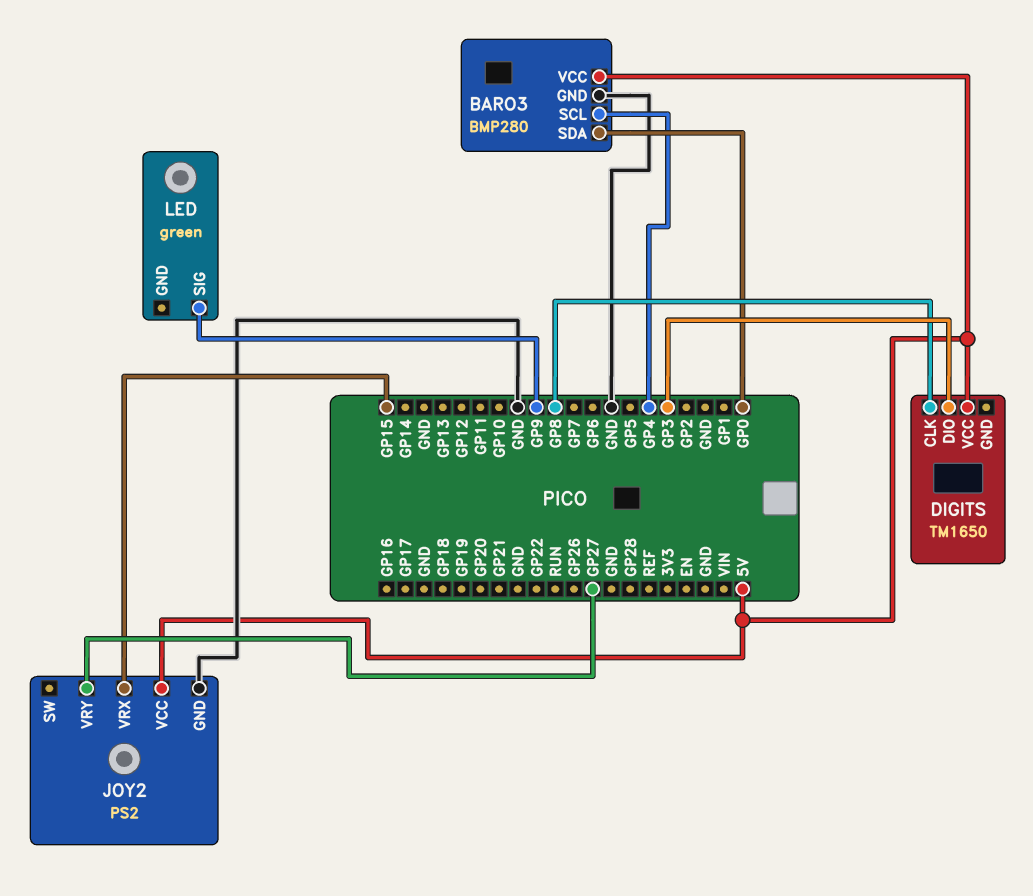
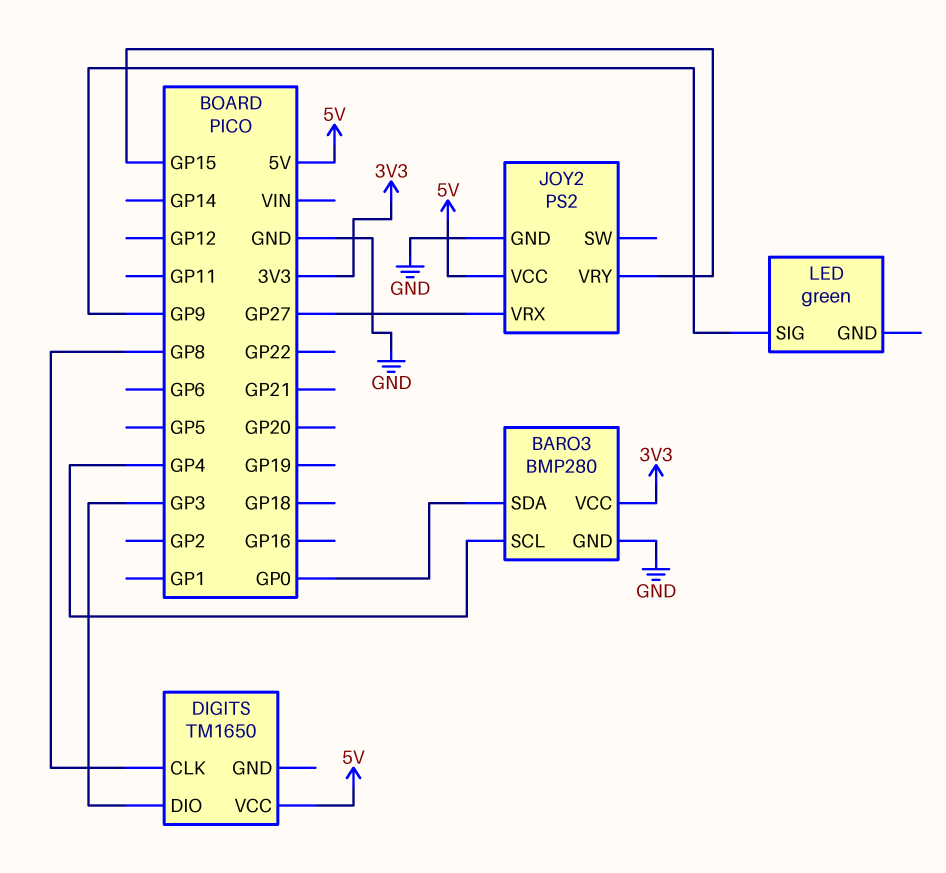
BARO3 pin VCC: 5V -> 3V3
JOY2 pin VRX: GP15 -> GP27
JOY2 pin VRY: GP27 -> GP15

